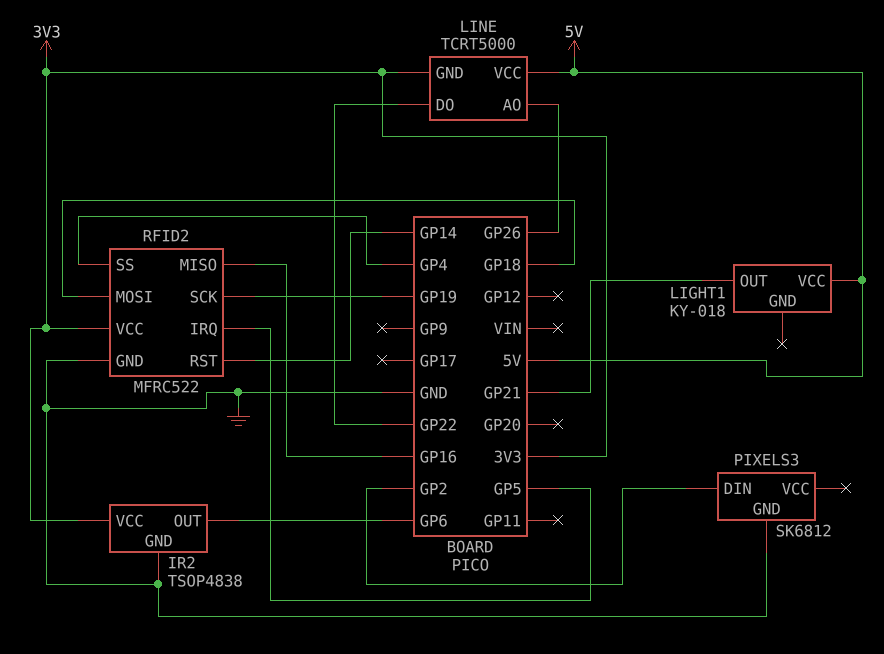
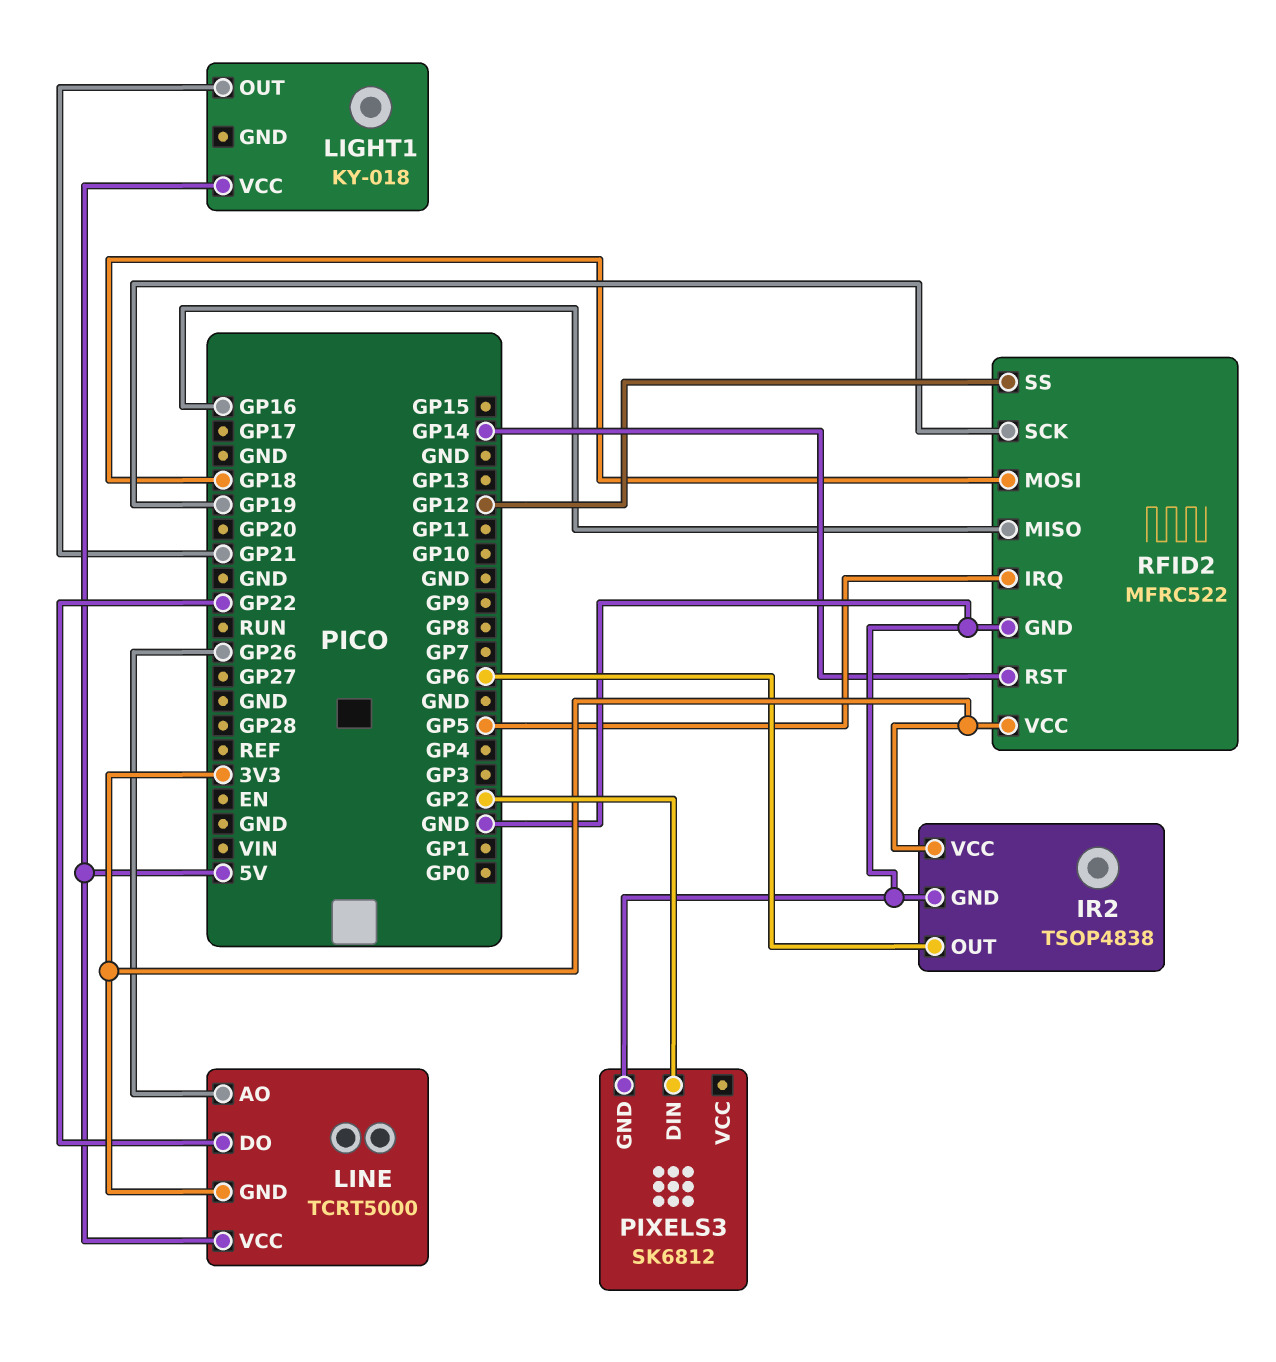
RFID2 pin SS: GP4 -> GP12

